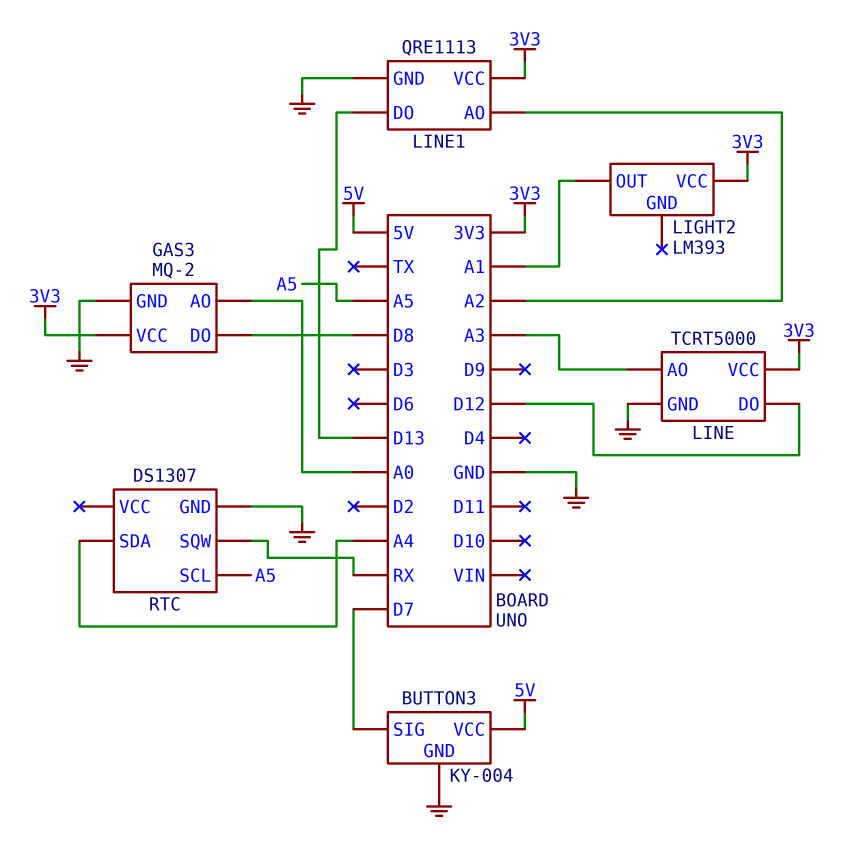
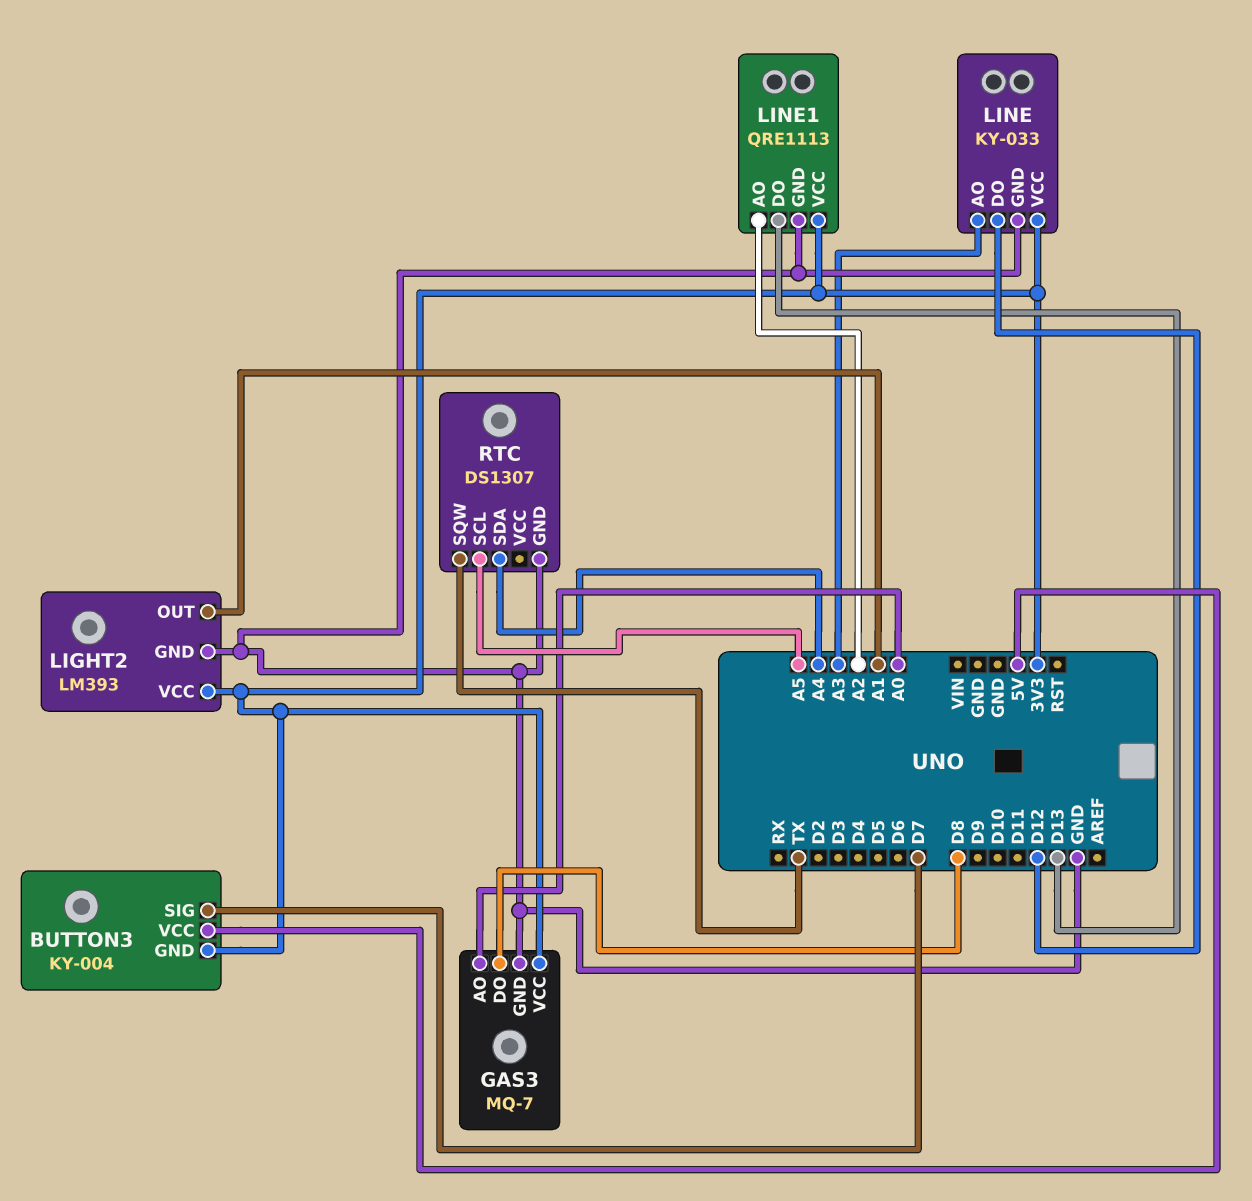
BUTTON3 pin GND: GND -> 3V3
GAS3: MQ-2 -> MQ-7
LIGHT2 pin GND: none -> GND
LINE: TCRT5000 -> KY-033
RTC pin SQW: RX -> TX

